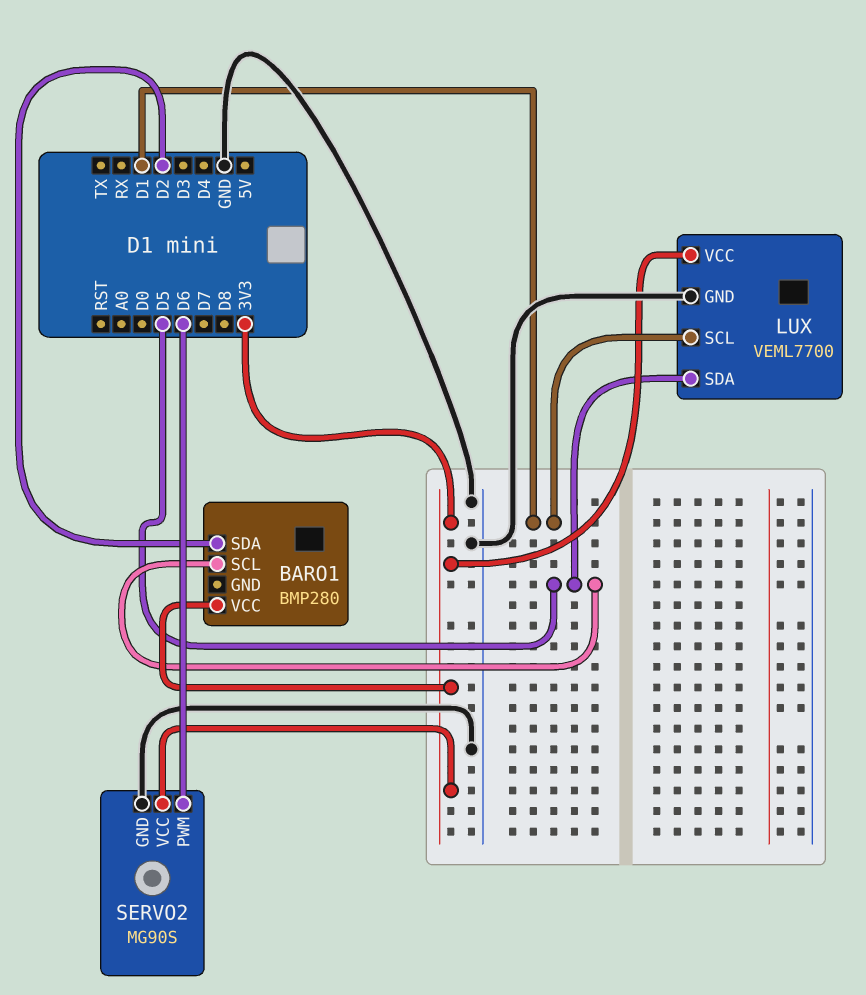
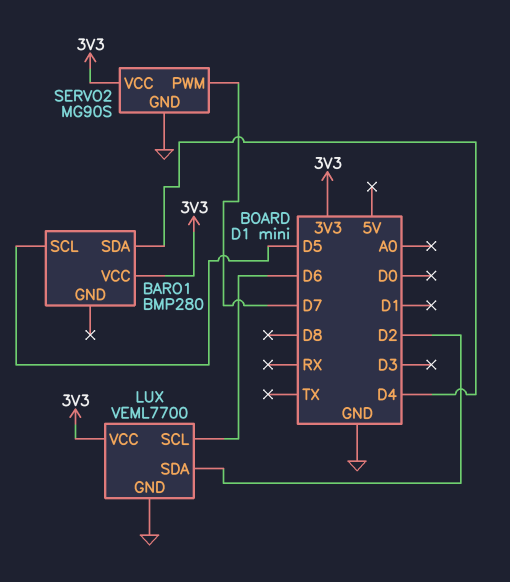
BARO1 pin SDA: D2 -> D4
LUX pin SCL: D1 -> D6
LUX pin SDA: D5 -> D2
SERVO2 pin PWM: D6 -> D7

